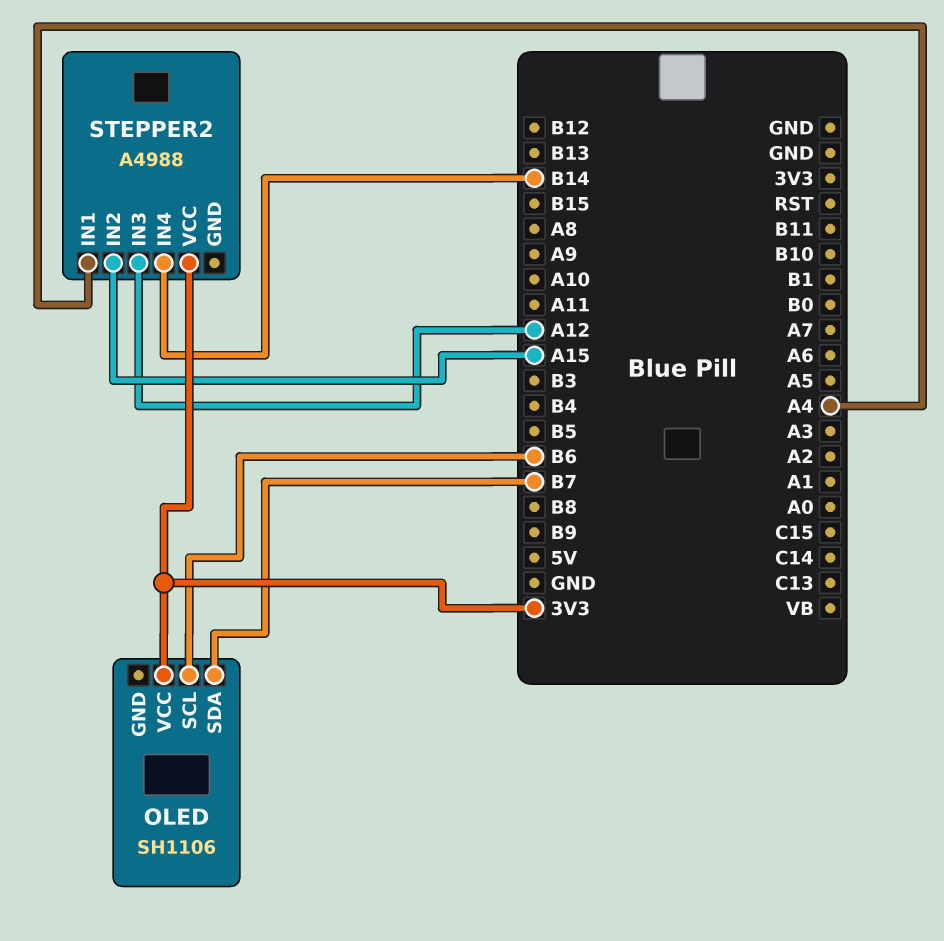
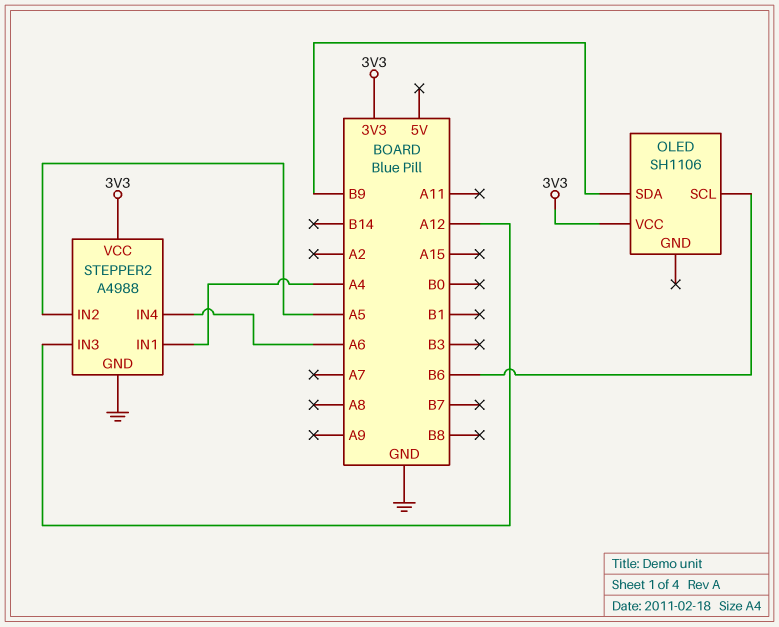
OLED pin SDA: B7 -> B9
STEPPER2 pin GND: none -> GND
STEPPER2 pin IN2: A15 -> A5
STEPPER2 pin IN4: B14 -> A6

